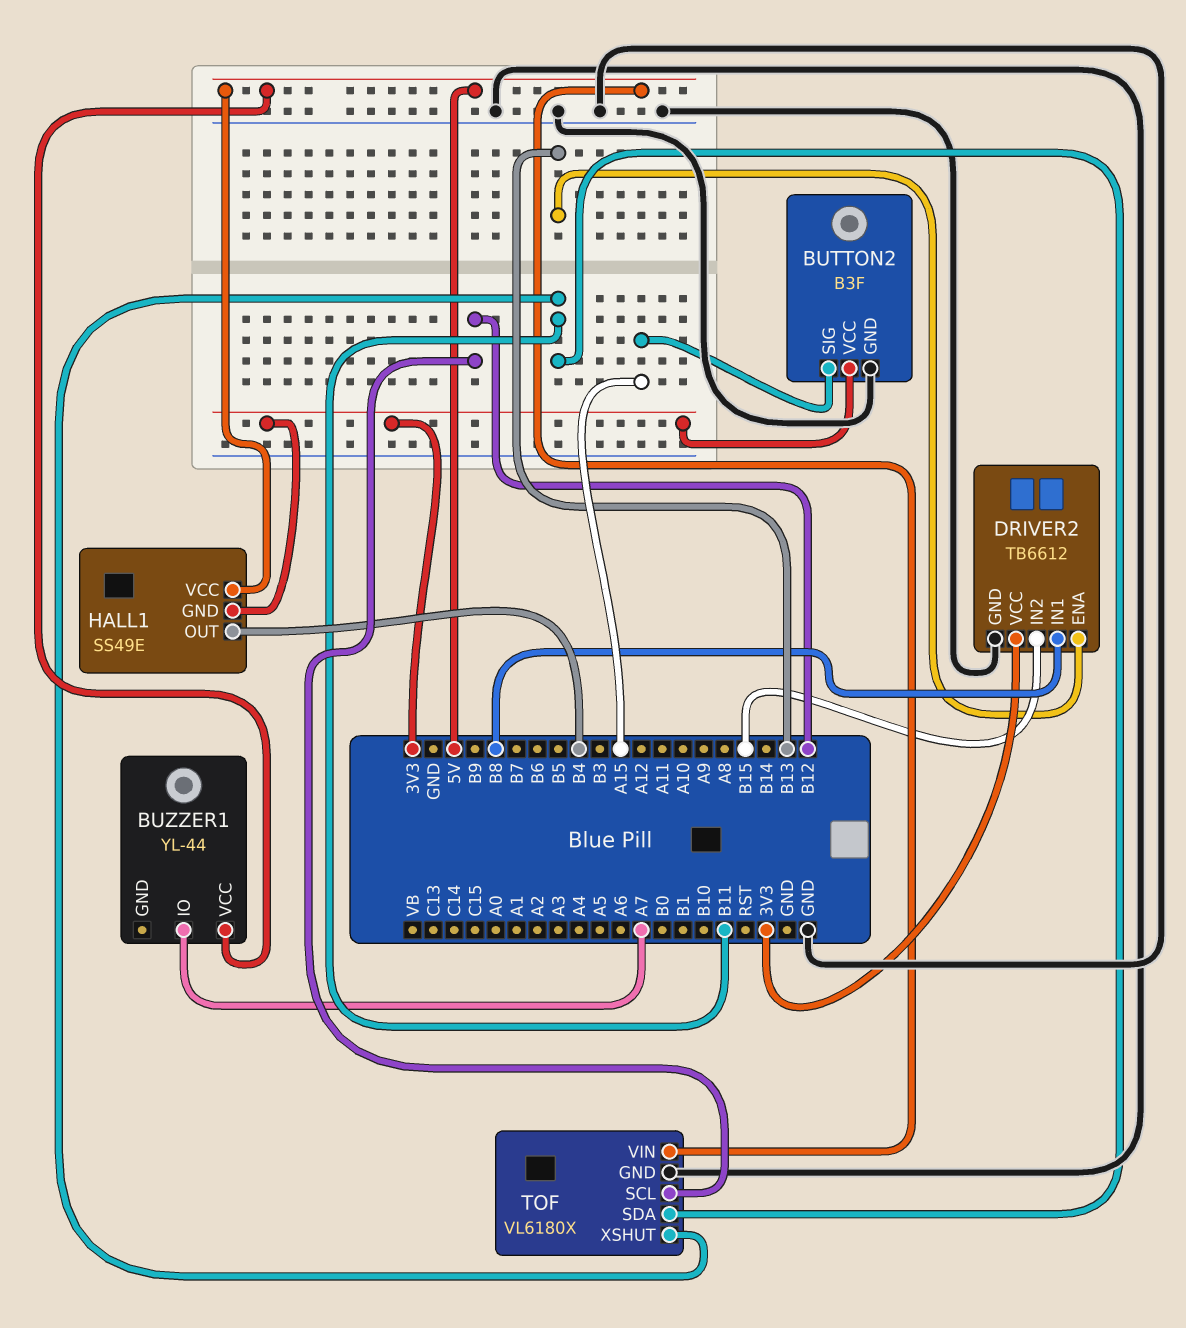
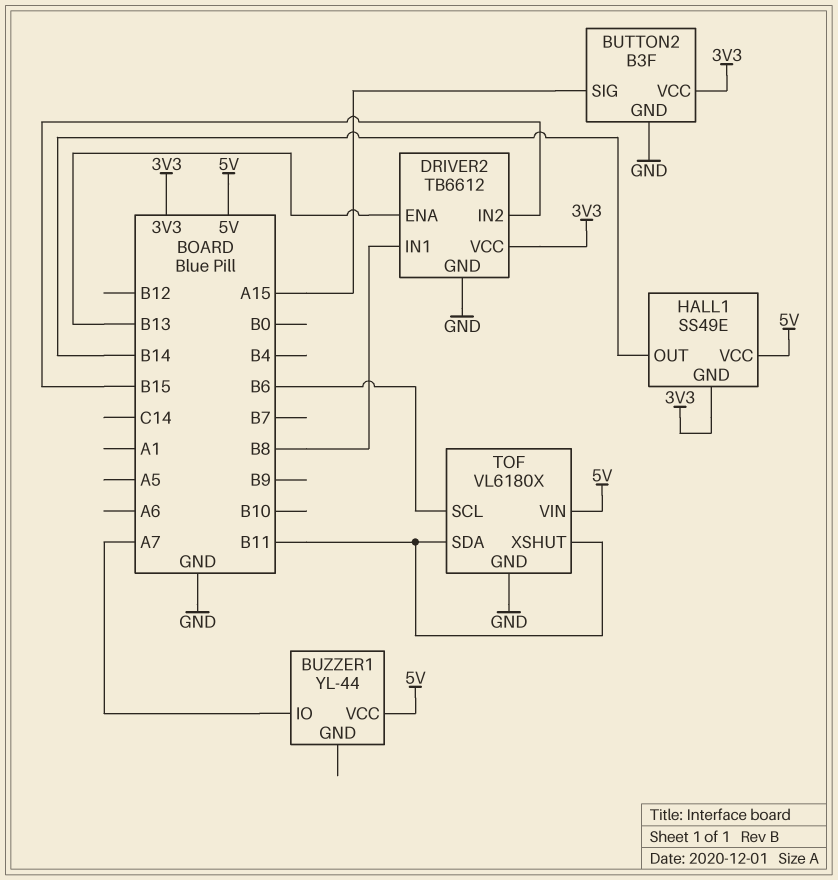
HALL1 pin OUT: B4 -> B14
TOF pin SCL: B12 -> B6

